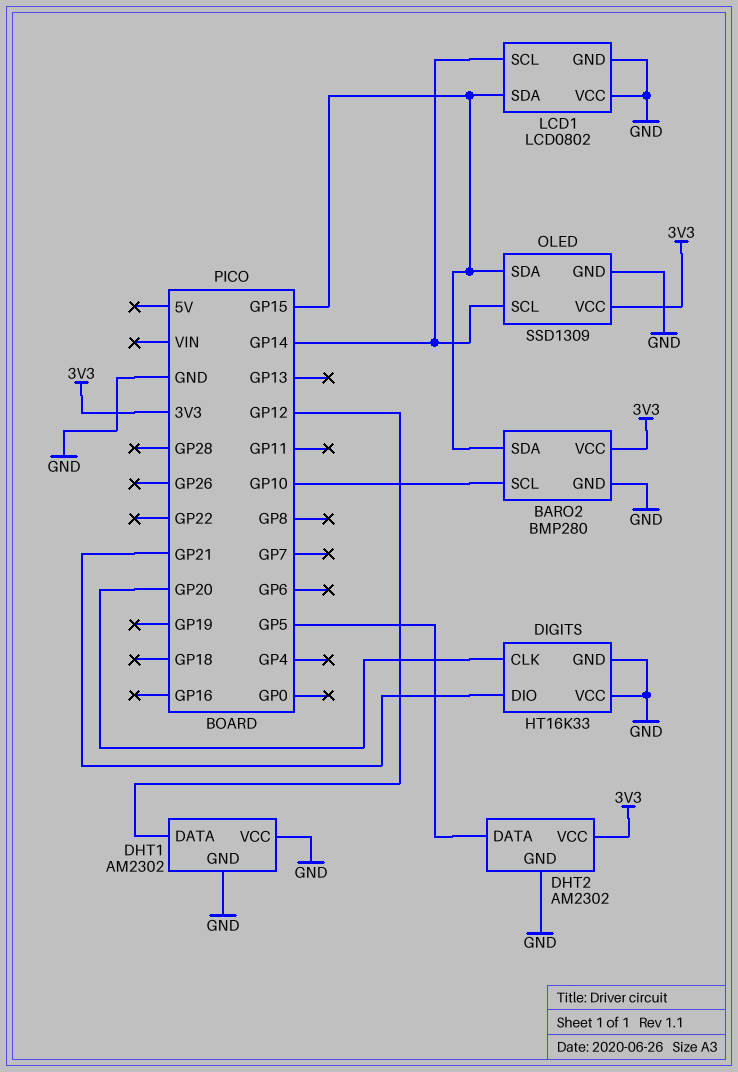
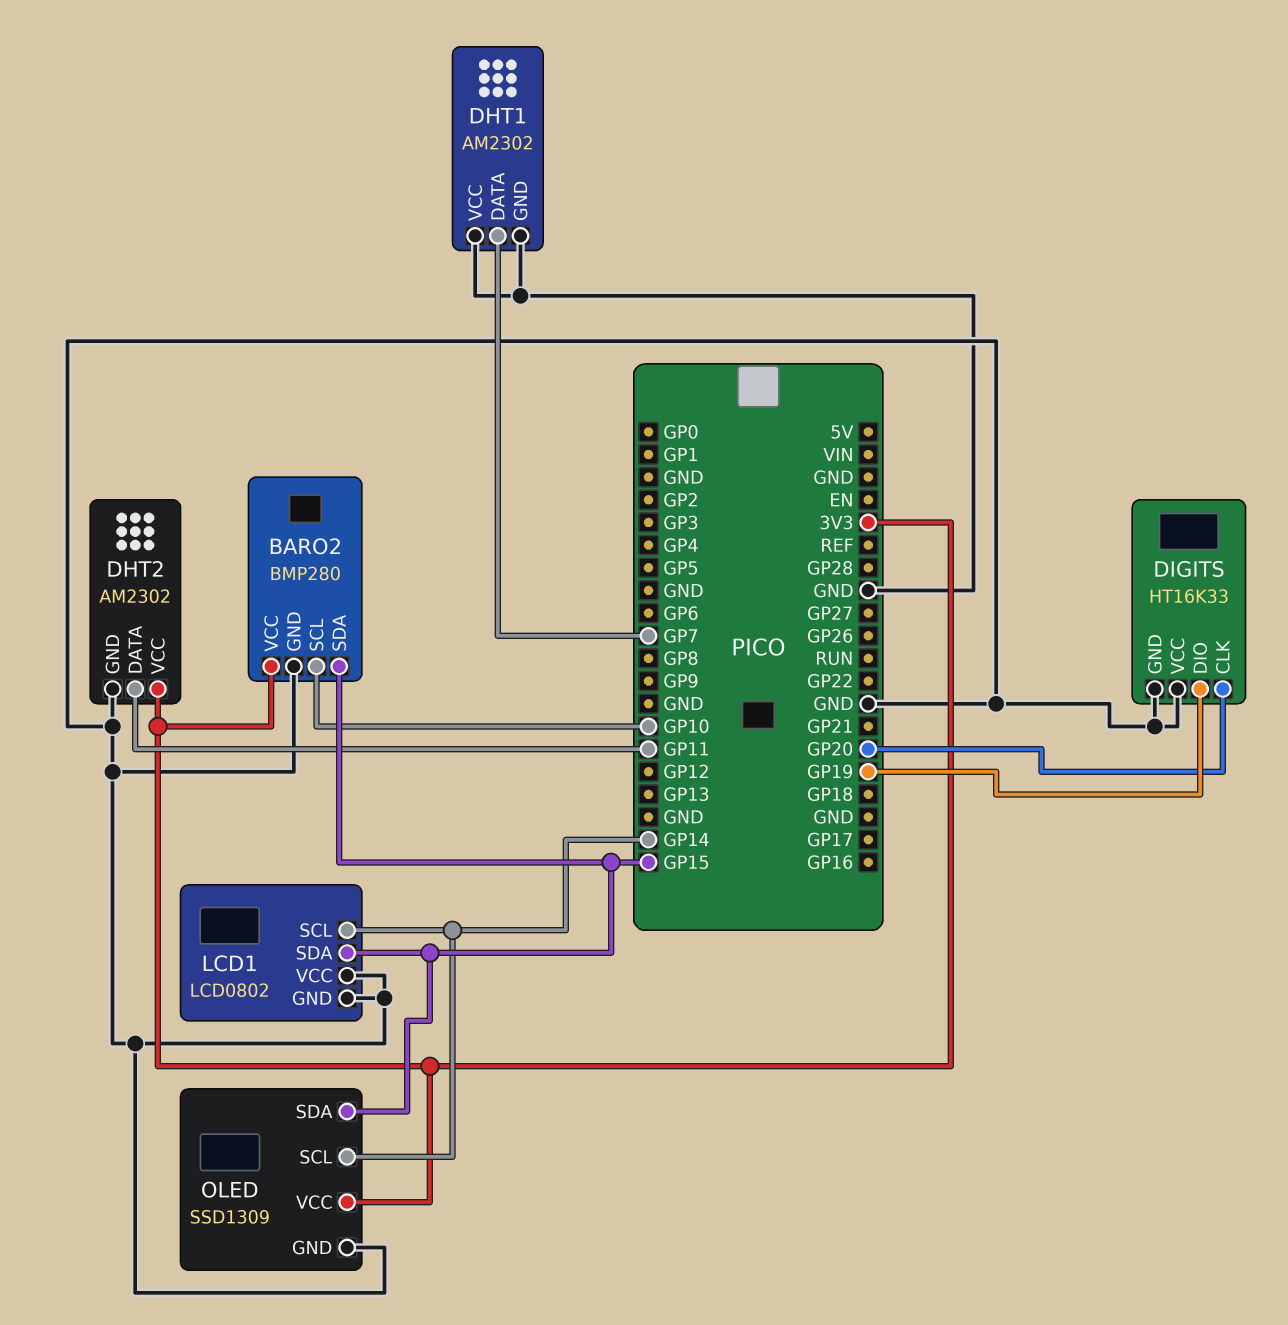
DHT1 pin DATA: GP12 -> GP7
DHT2 pin DATA: GP5 -> GP11
DIGITS pin DIO: GP21 -> GP19

